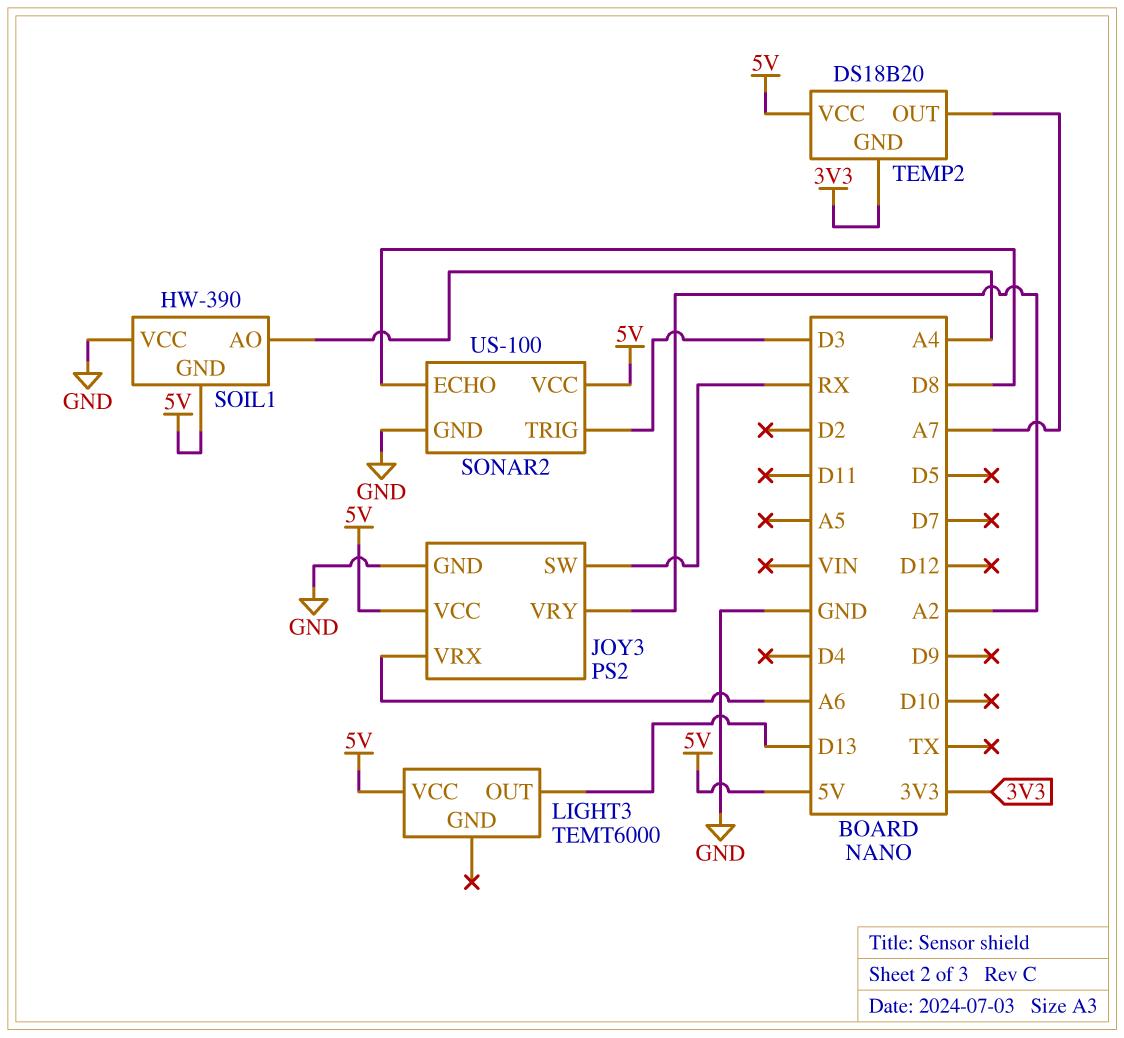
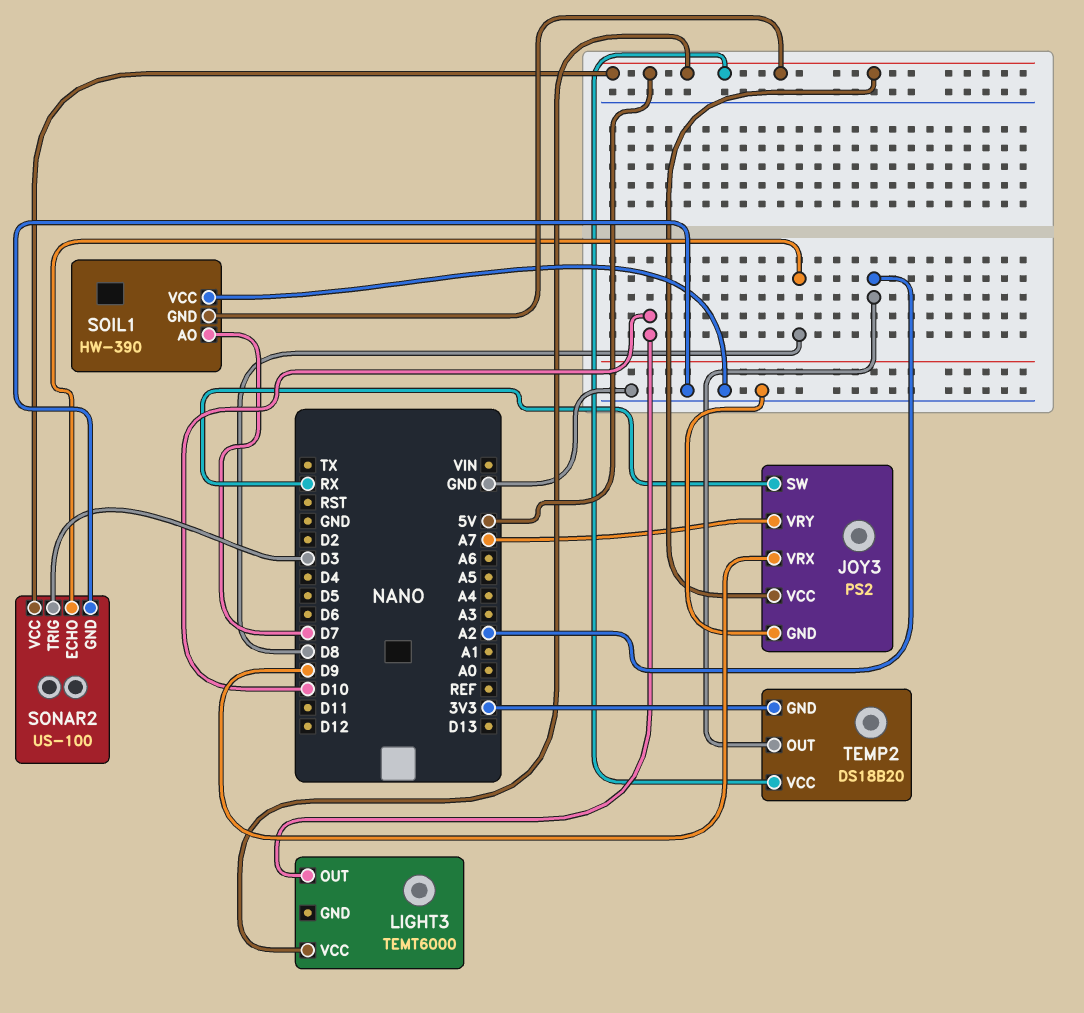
JOY3 pin VRX: A6 -> D9
JOY3 pin VRY: A2 -> A7
LIGHT3 pin OUT: D13 -> D10
SOIL1 pin AO: A4 -> D7
TEMP2 pin OUT: A7 -> A2

